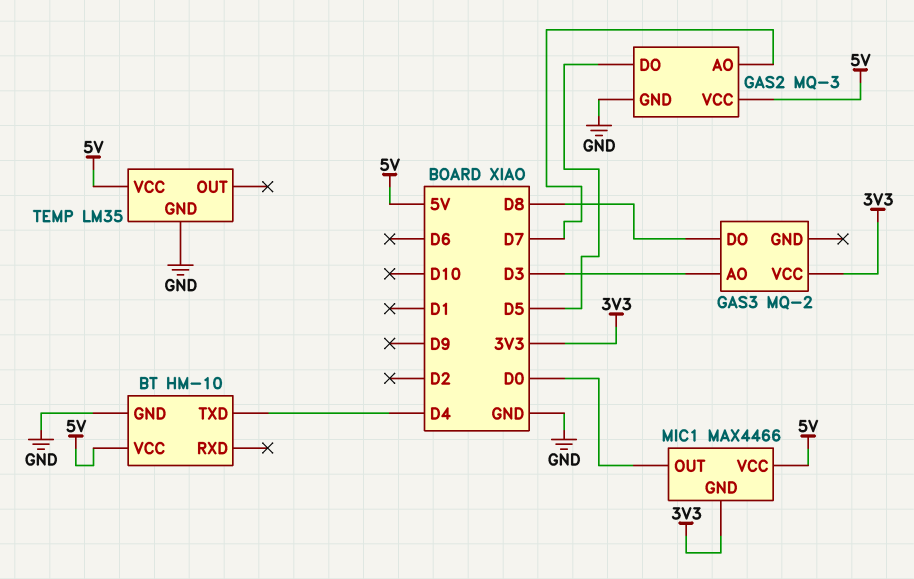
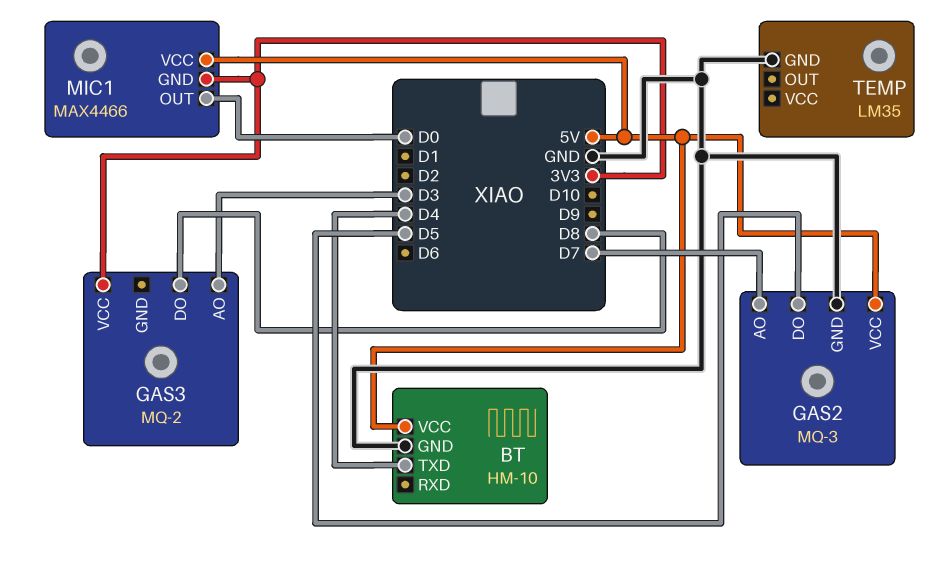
TEMP pin VCC: 5V -> none

